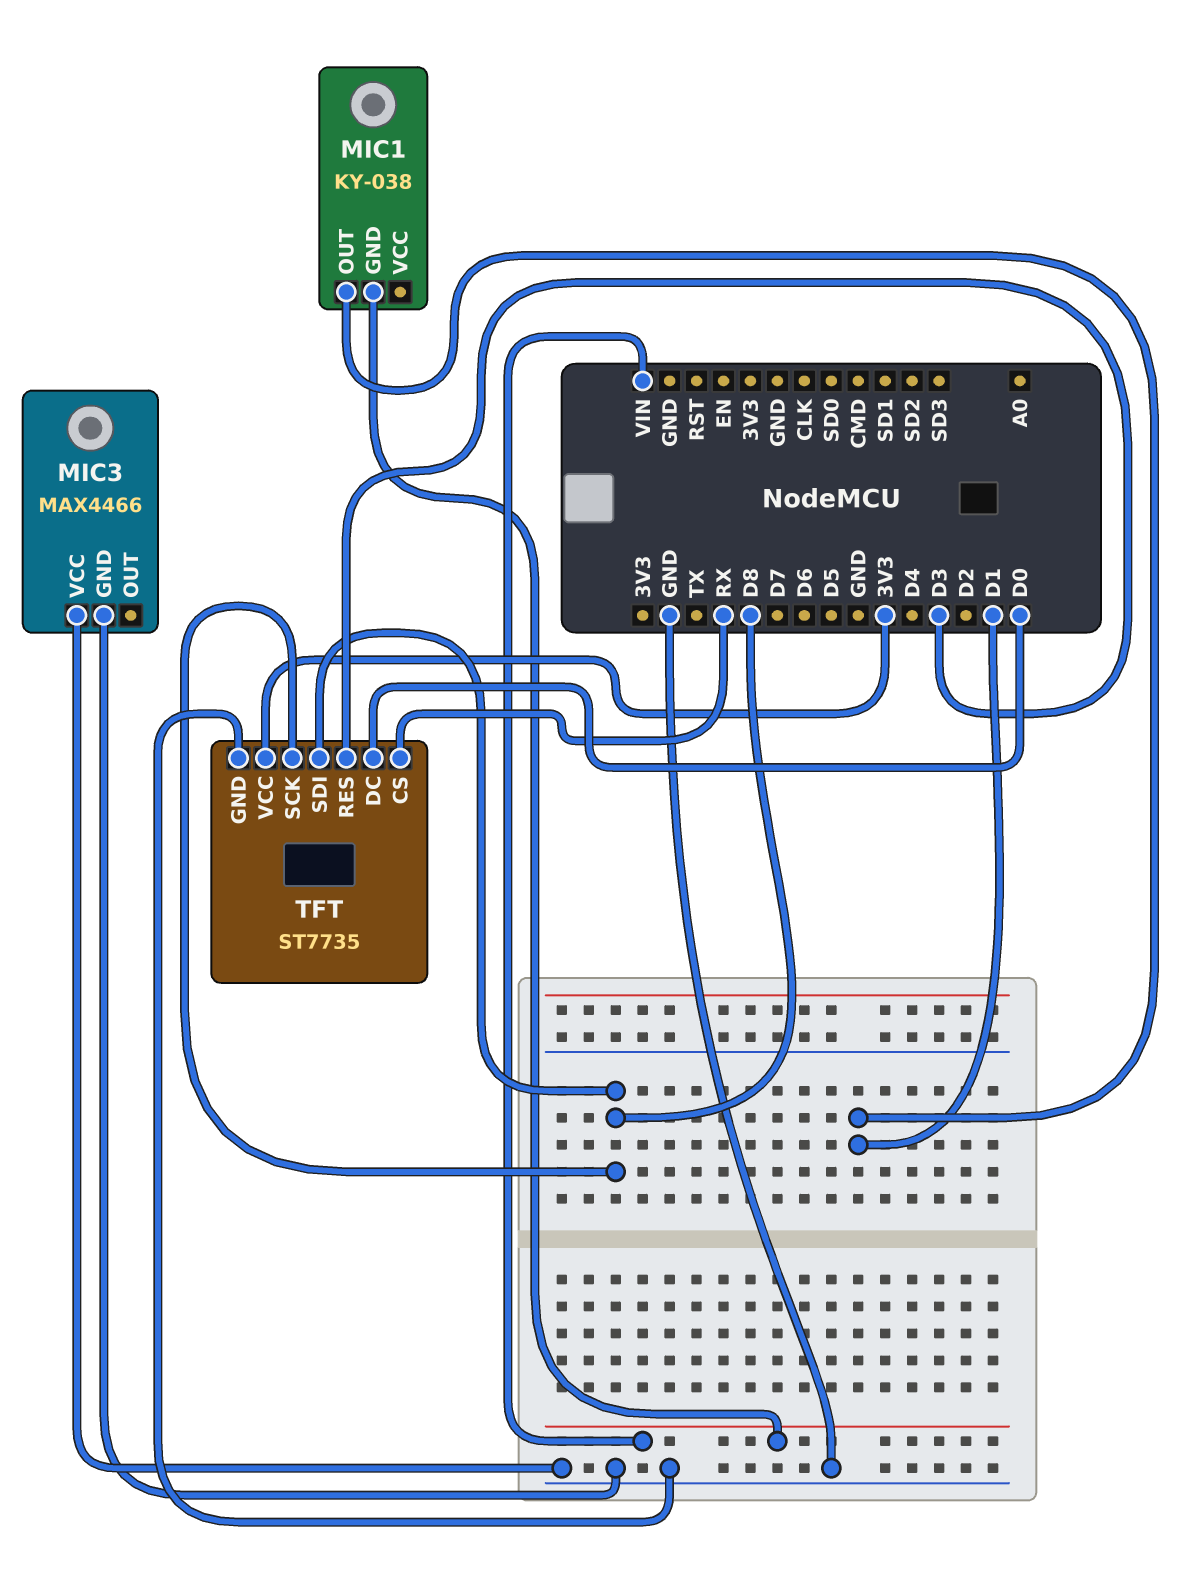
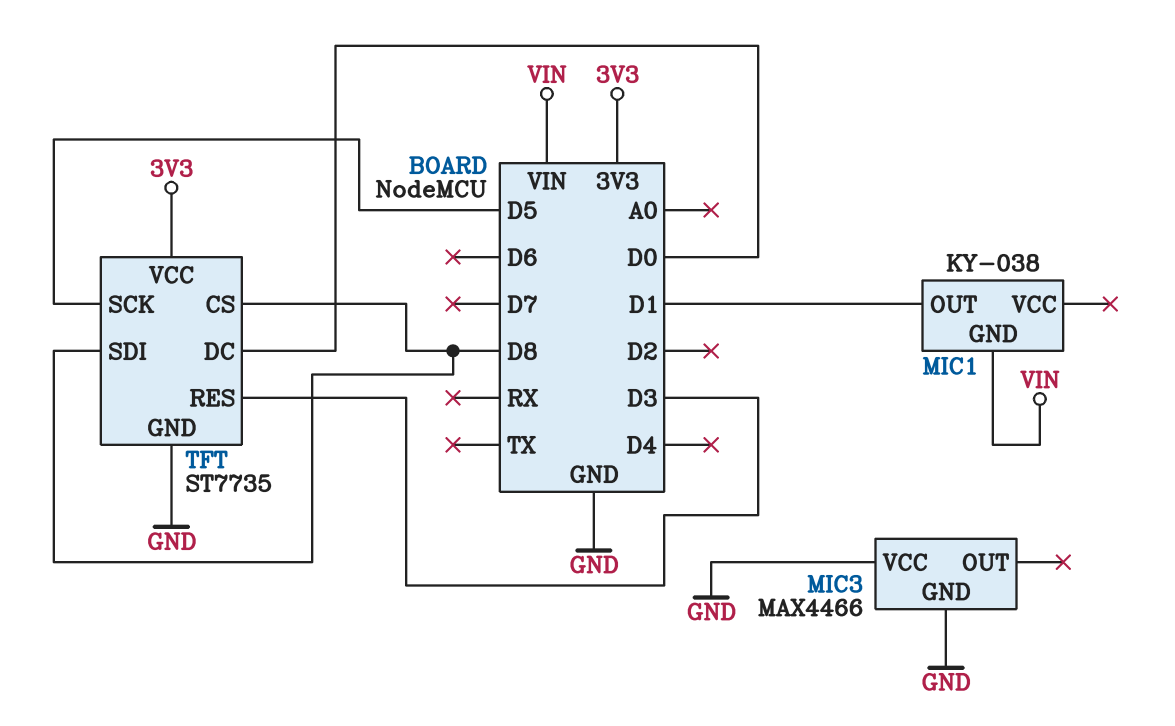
TFT pin CS: RX -> D8
TFT pin SCK: D8 -> D5

